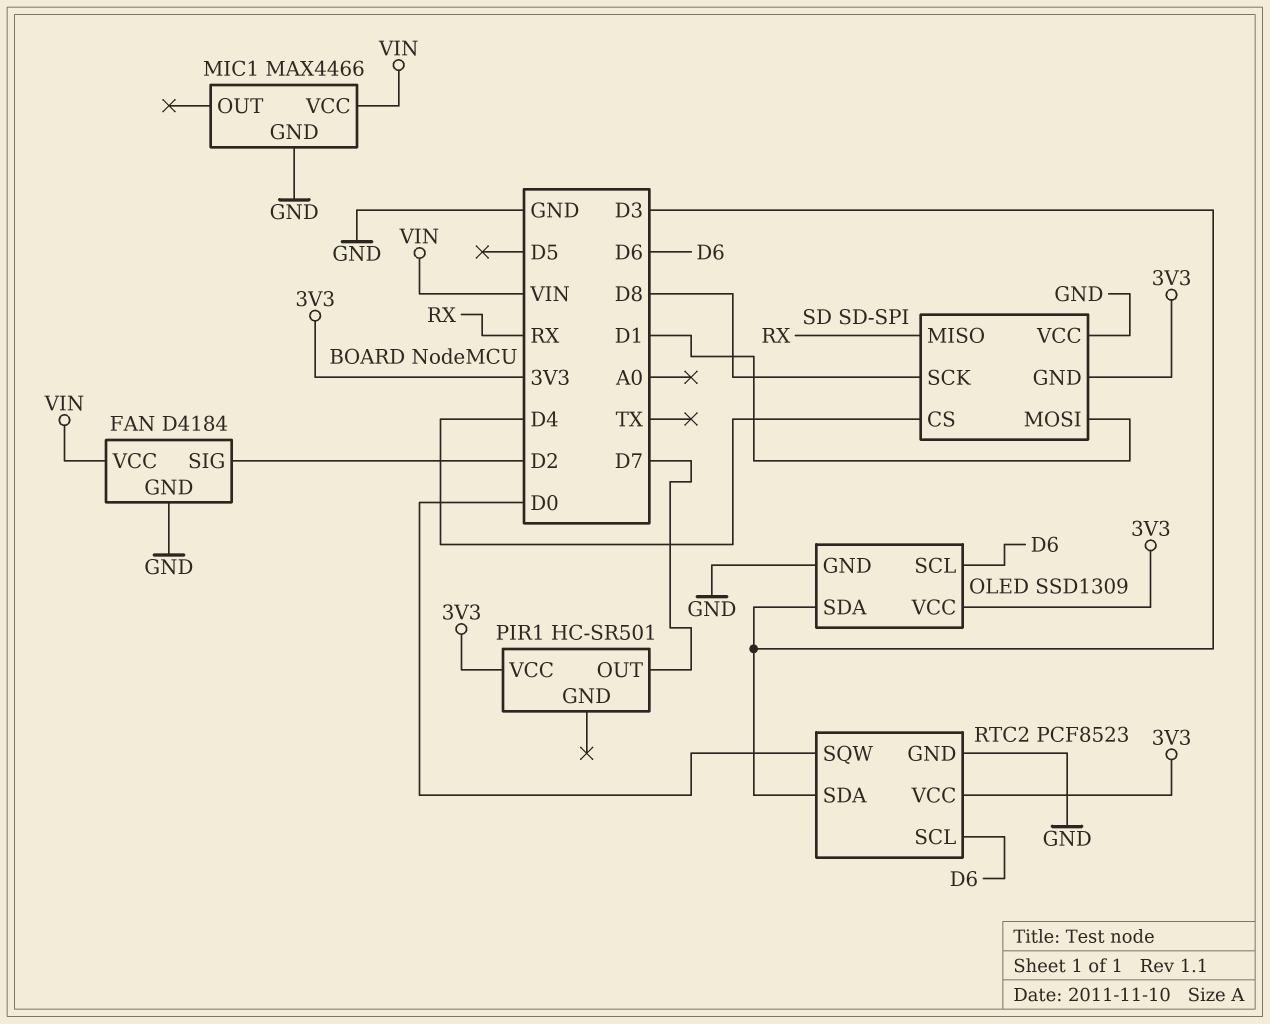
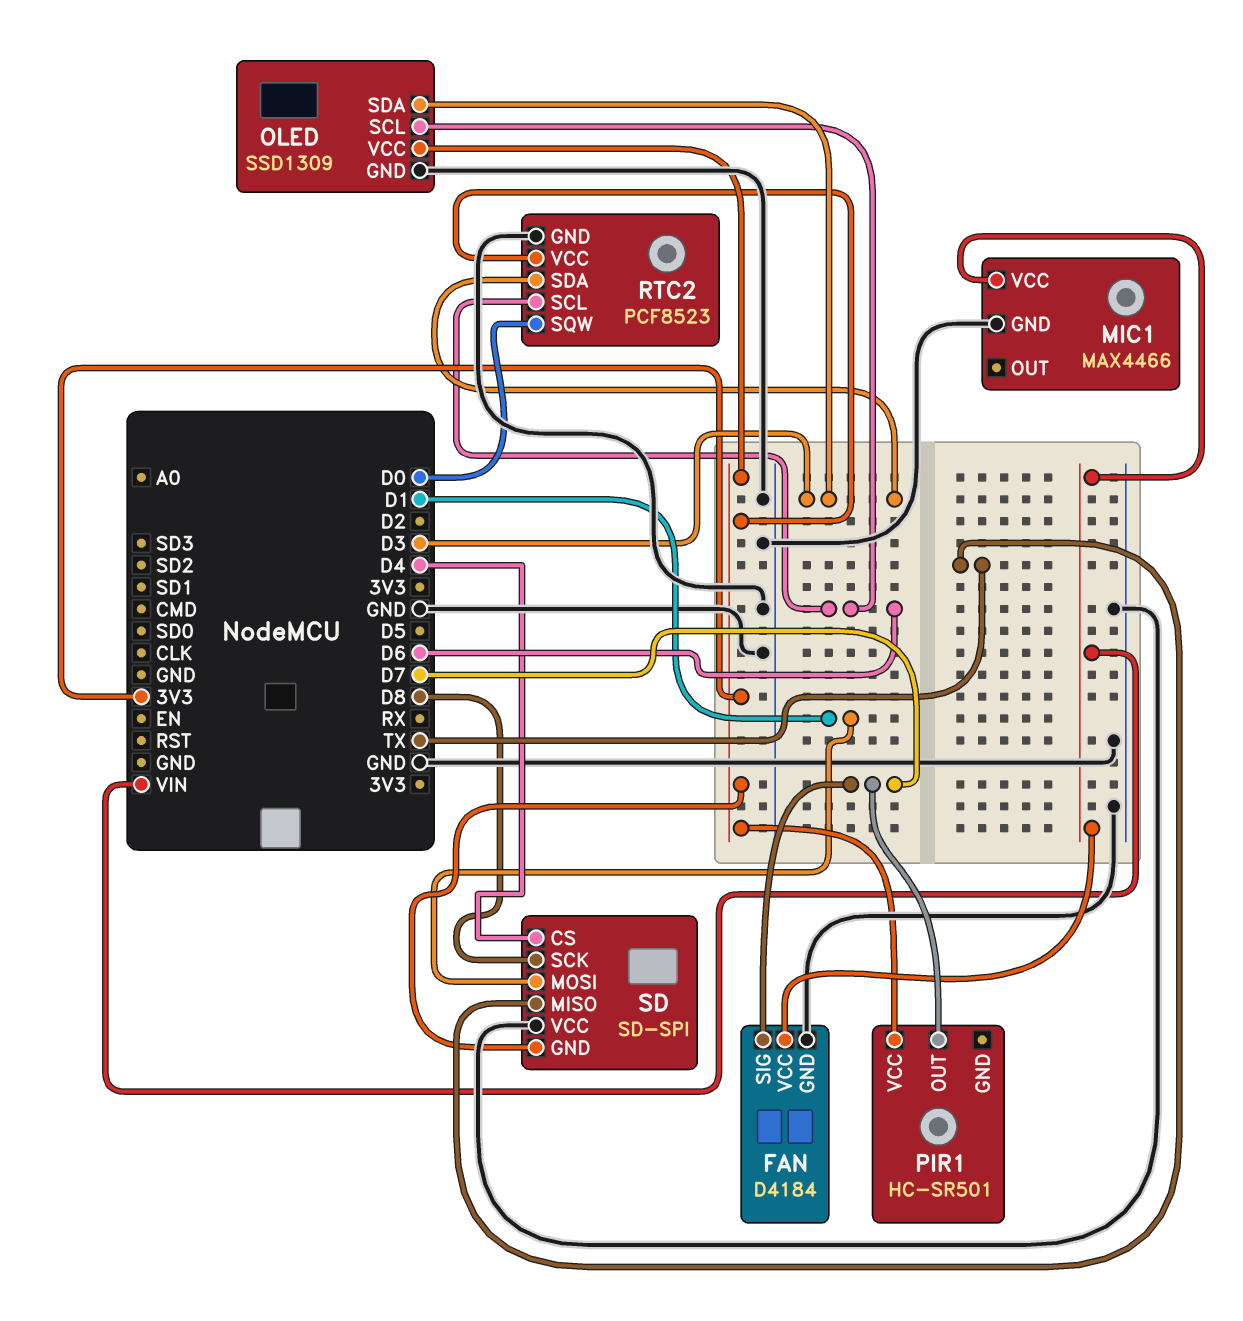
FAN pin SIG: D2 -> D7
SD pin MISO: RX -> TX

